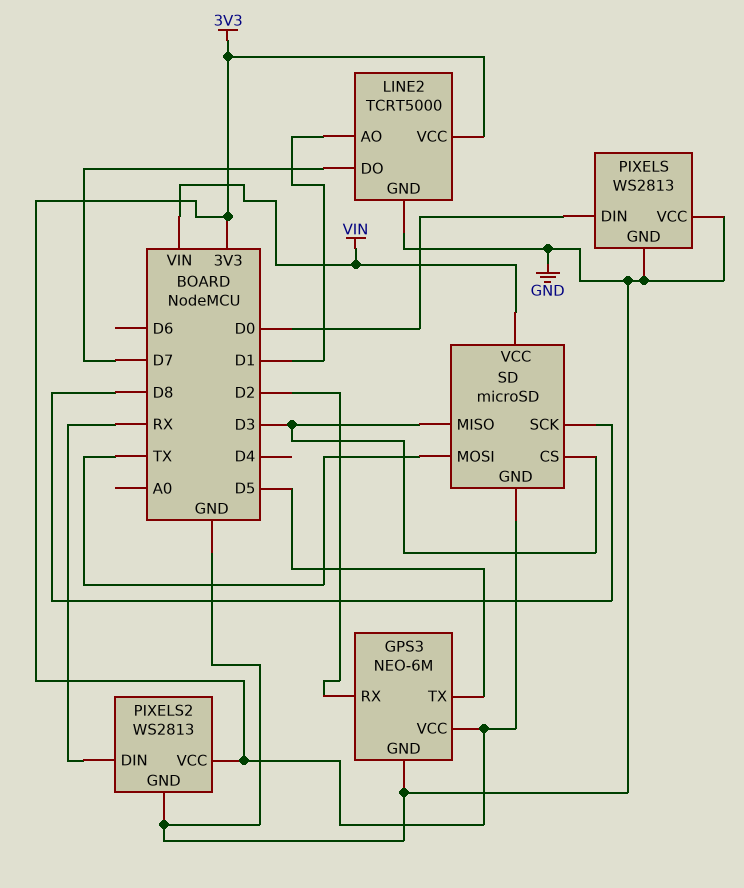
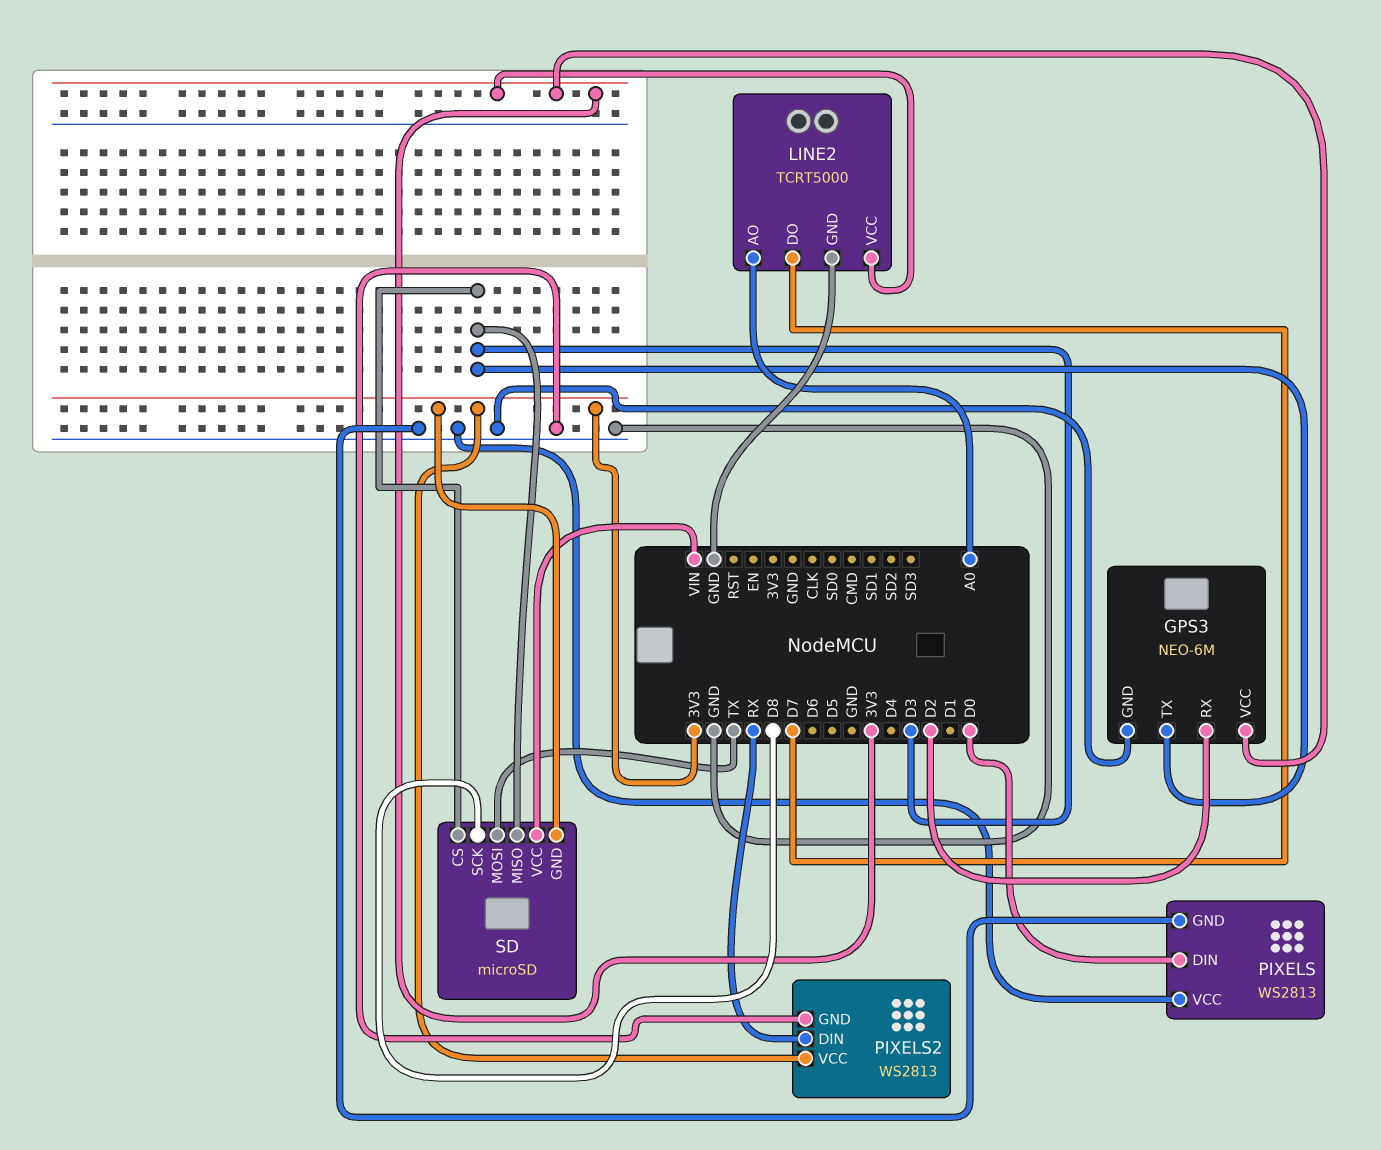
GPS3 pin TX: D5 -> D3
LINE2 pin AO: D1 -> A0

